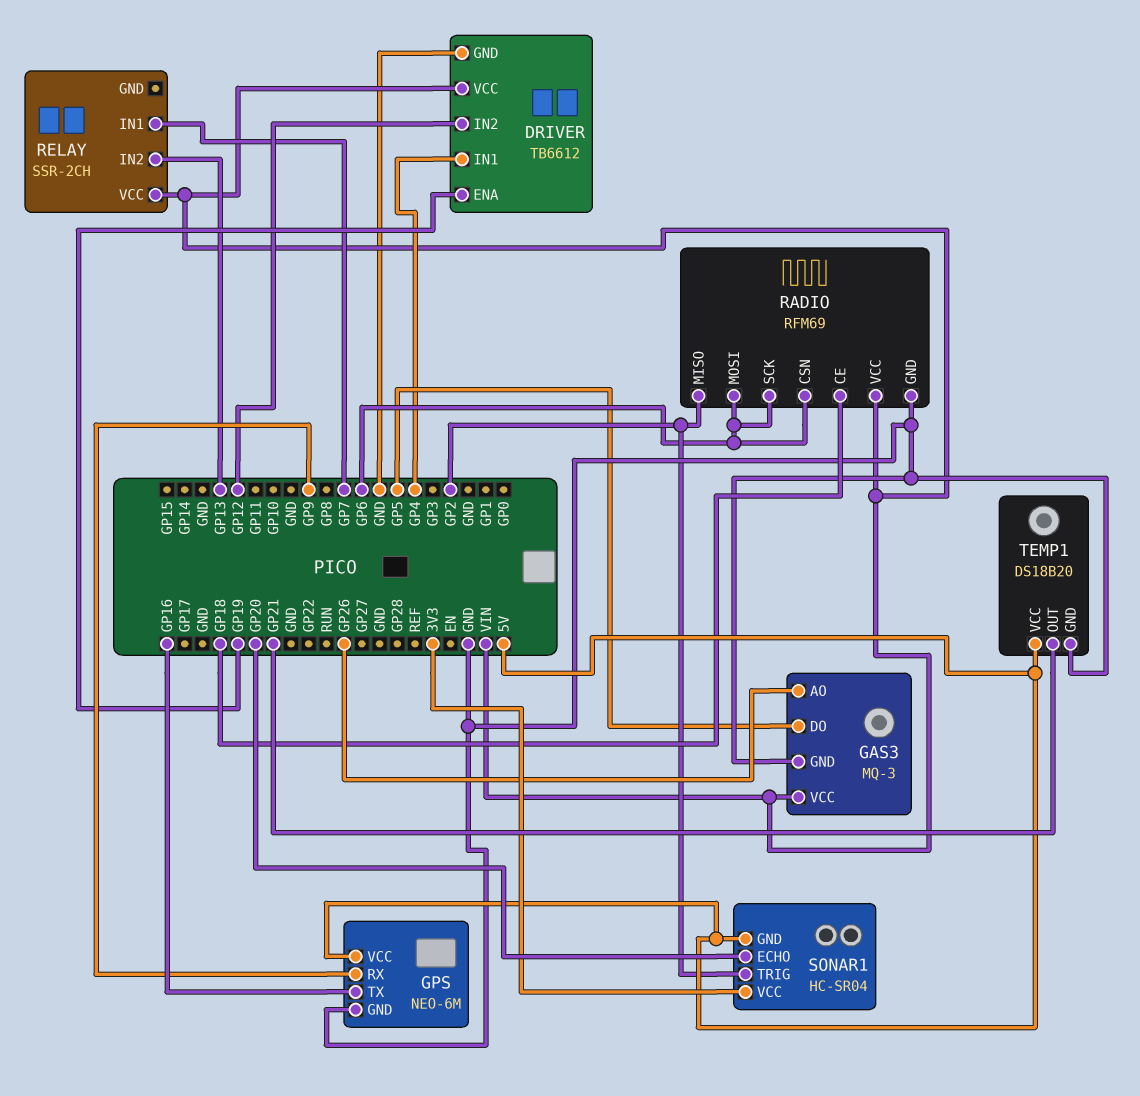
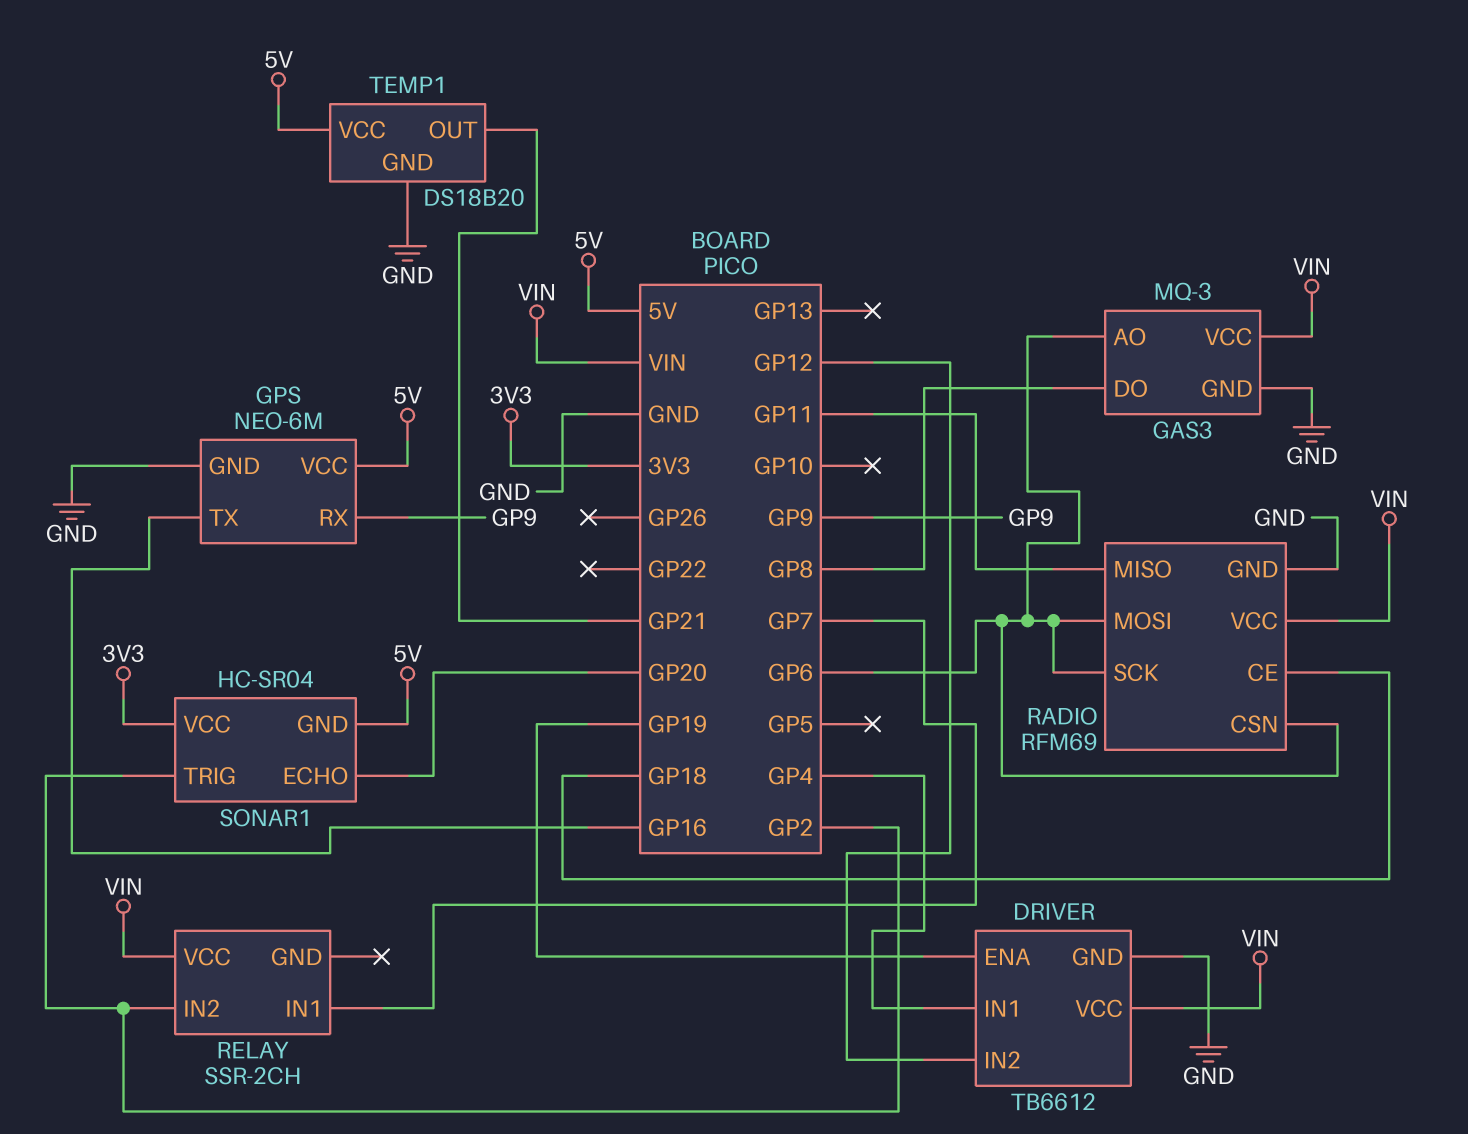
GAS3 pin AO: GP26 -> GP6
GAS3 pin DO: GP5 -> GP8
RADIO pin MISO: GP2 -> GP11
RELAY pin IN2: GP13 -> GP2

